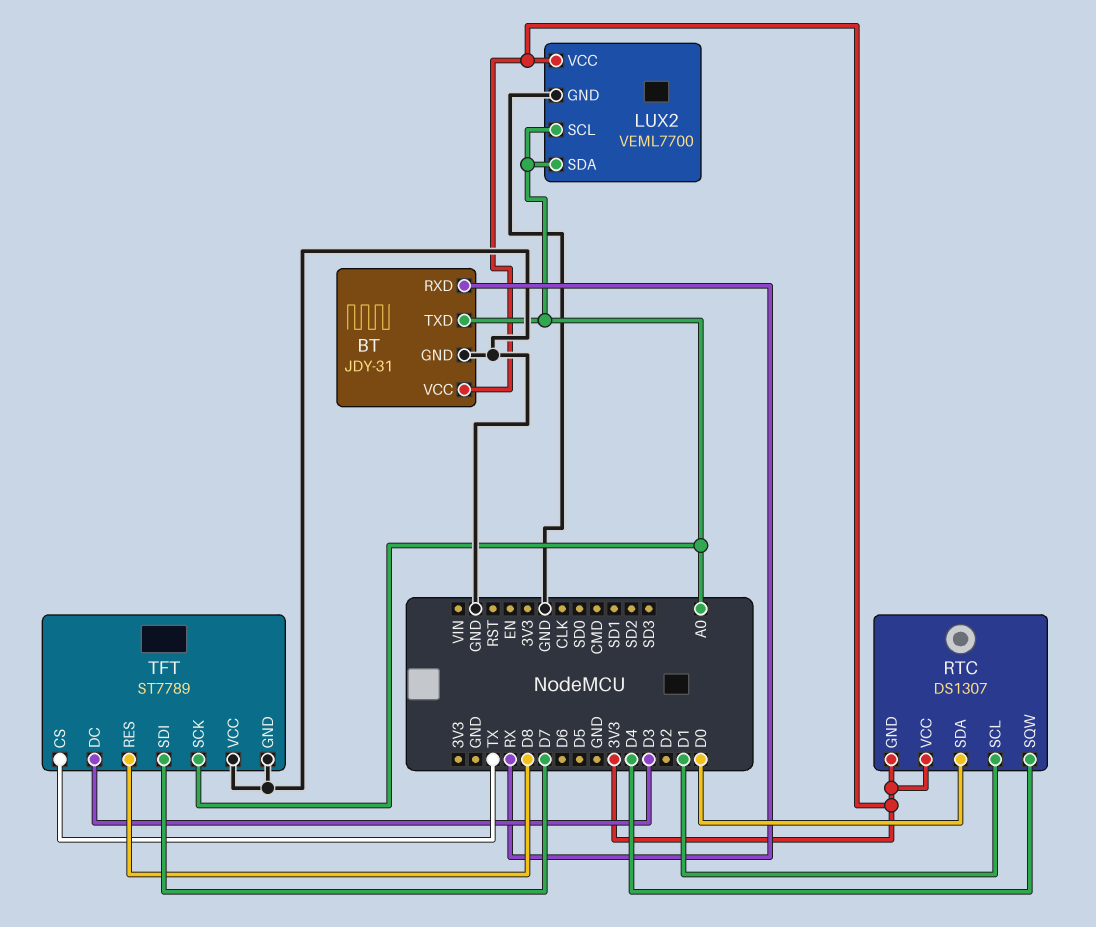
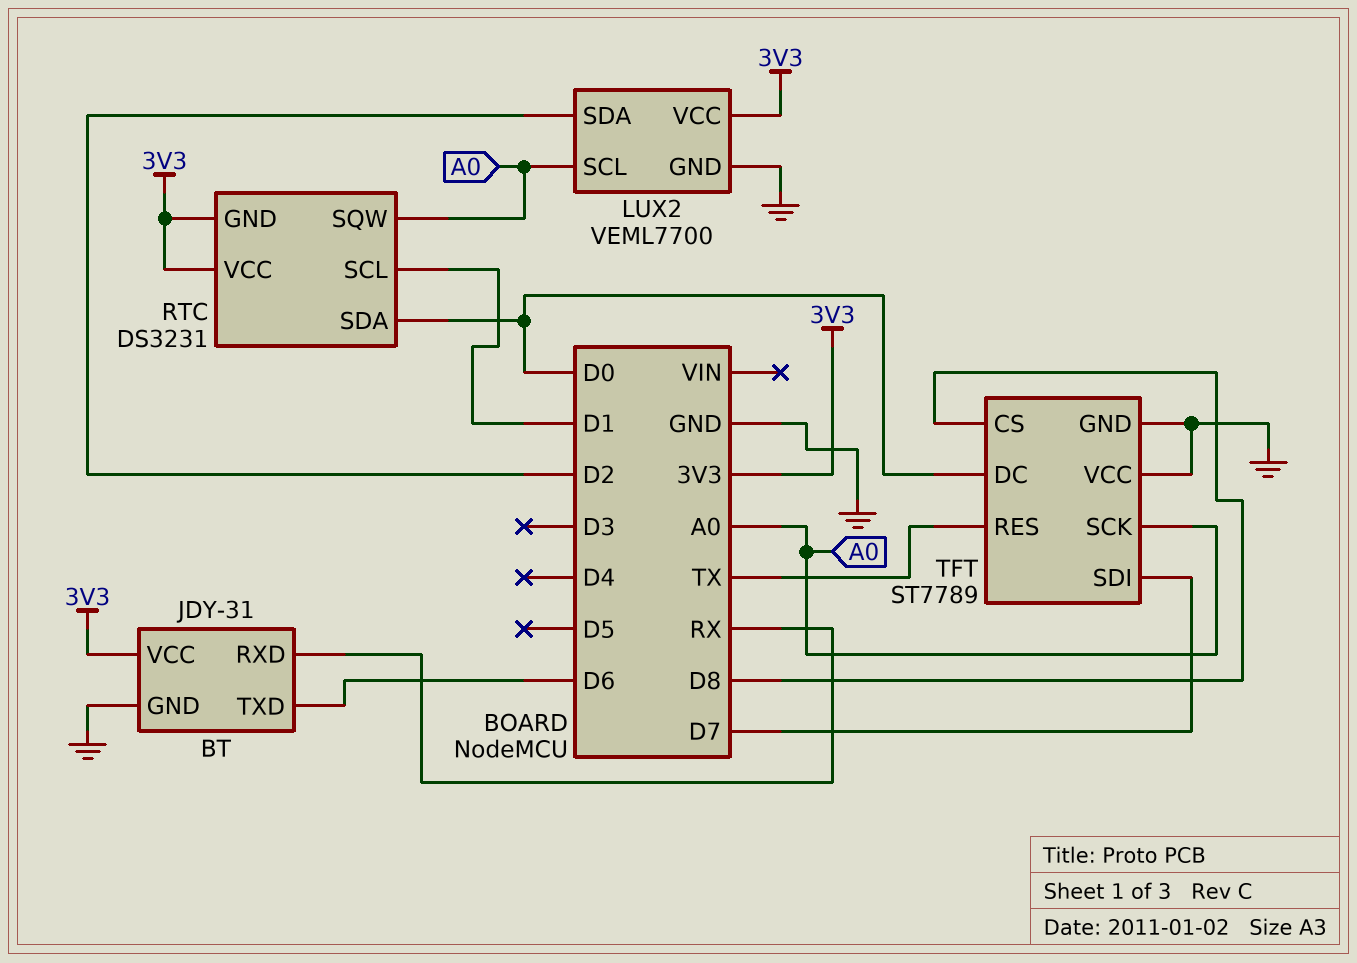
BT pin TXD: A0 -> D6
LUX2 pin SDA: A0 -> D2
RTC: DS1307 -> DS3231
RTC pin SQW: D4 -> A0
TFT pin CS: TX -> D8
TFT pin DC: D3 -> D0
TFT pin RES: D8 -> TX

